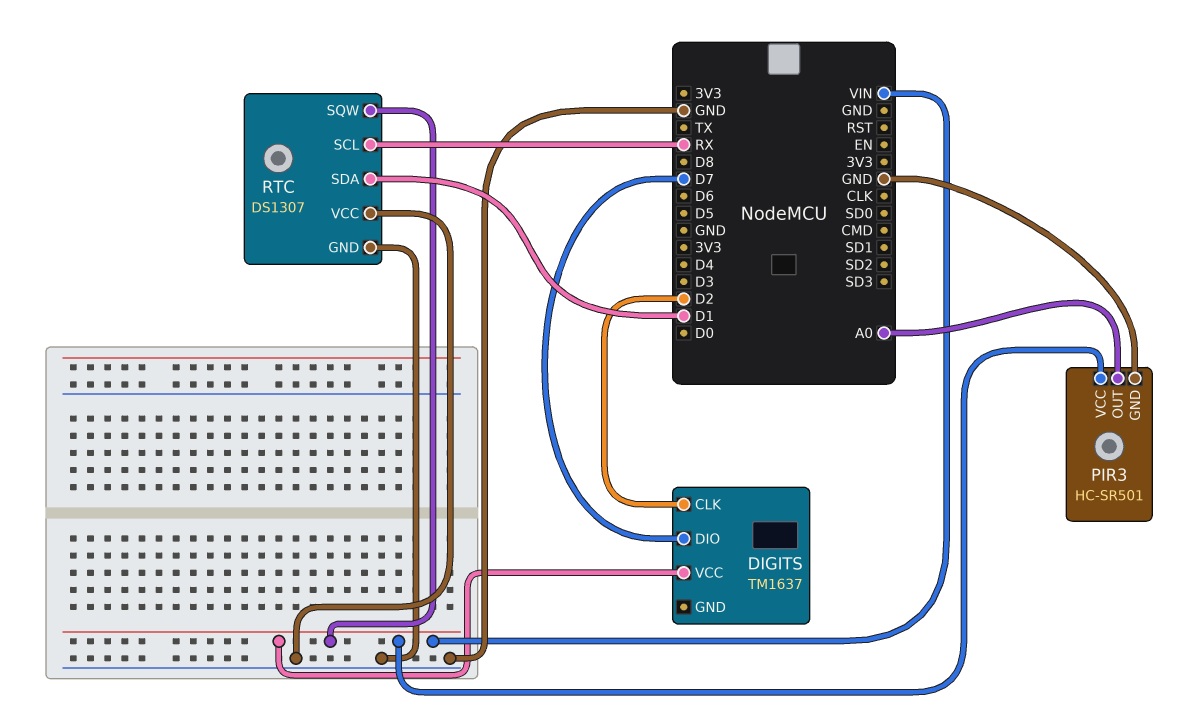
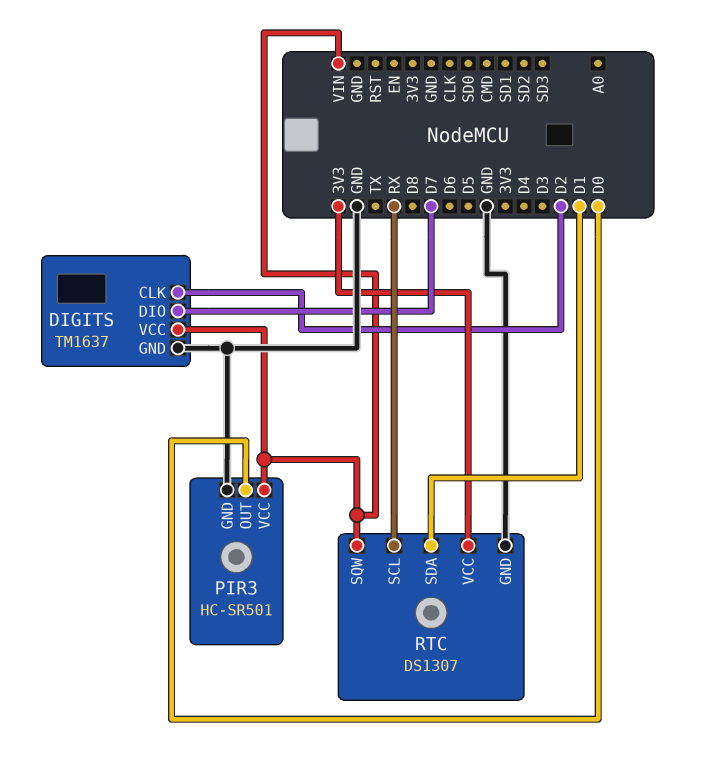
DIGITS pin GND: none -> GND
PIR3 pin OUT: A0 -> D0
RTC pin VCC: GND -> 3V3

